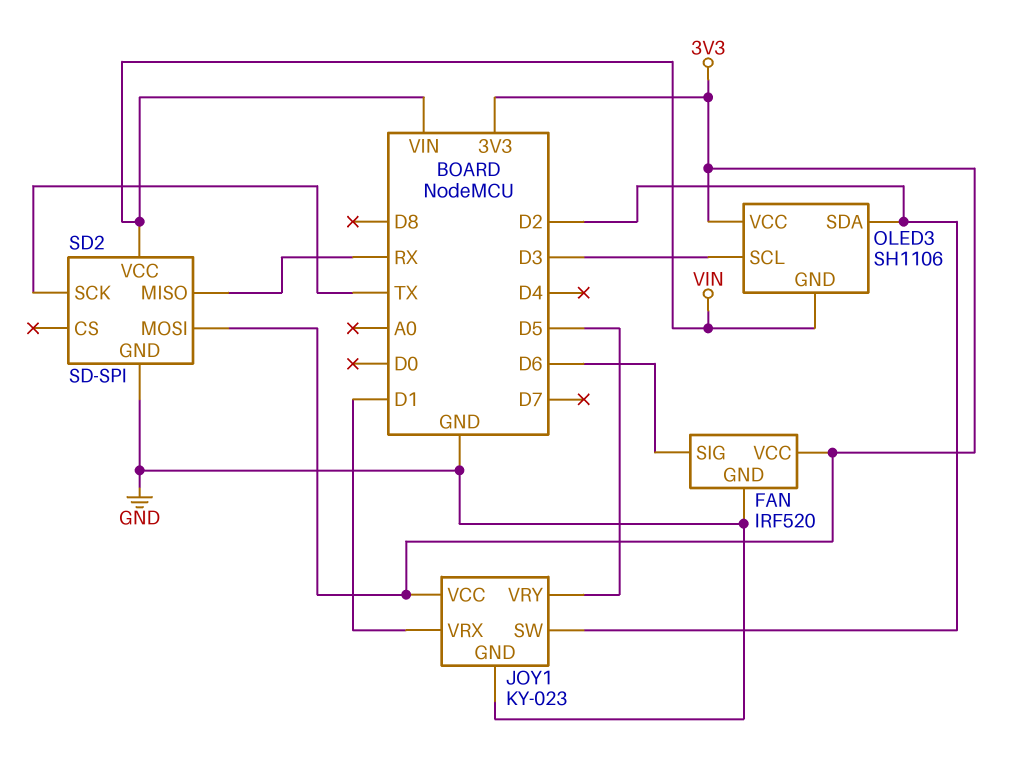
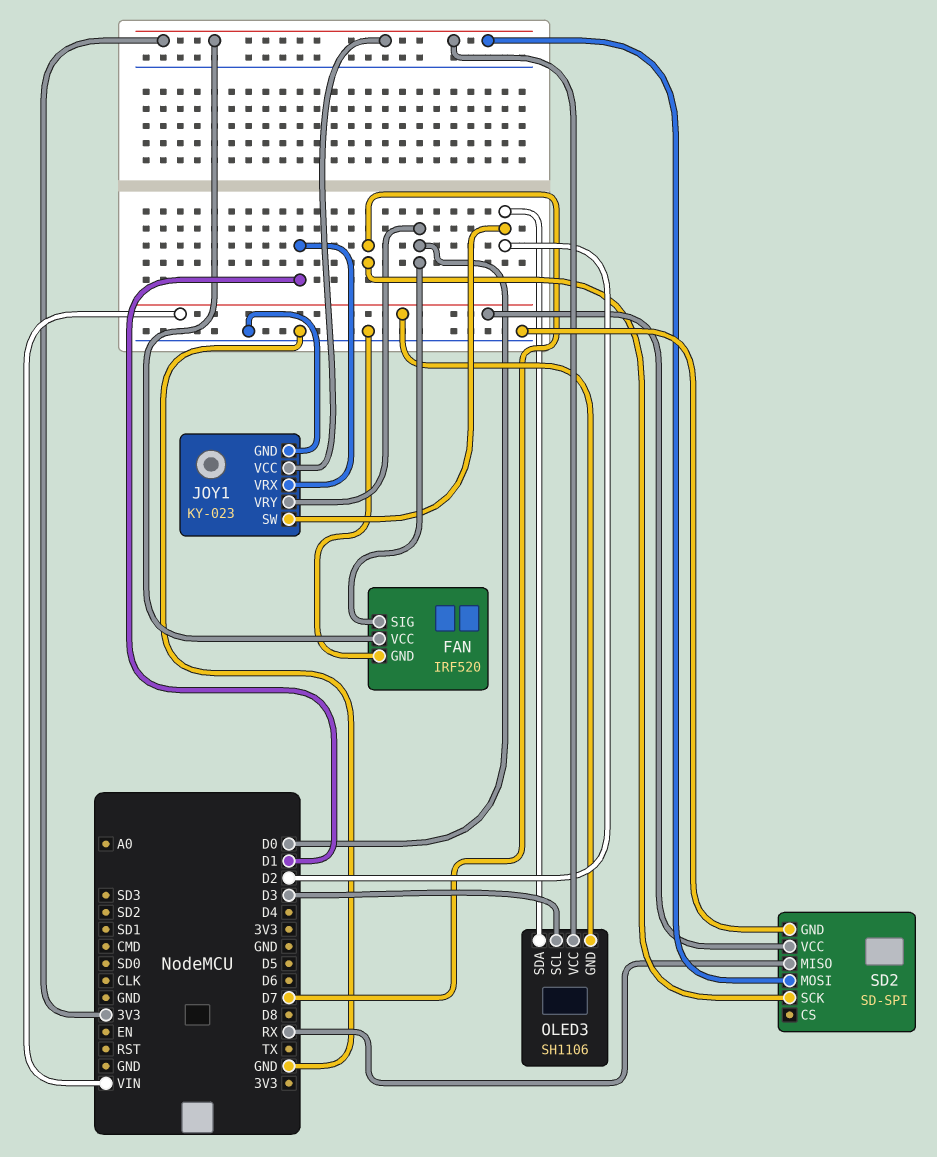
FAN pin SIG: D6 -> D0
JOY1 pin VRY: D5 -> D0
SD2 pin SCK: TX -> D7

